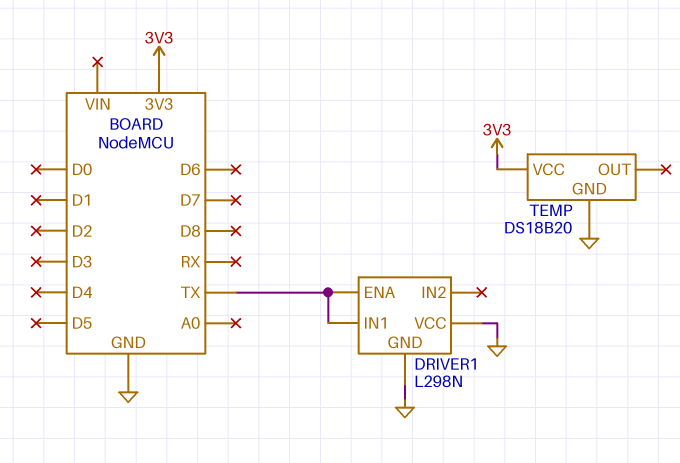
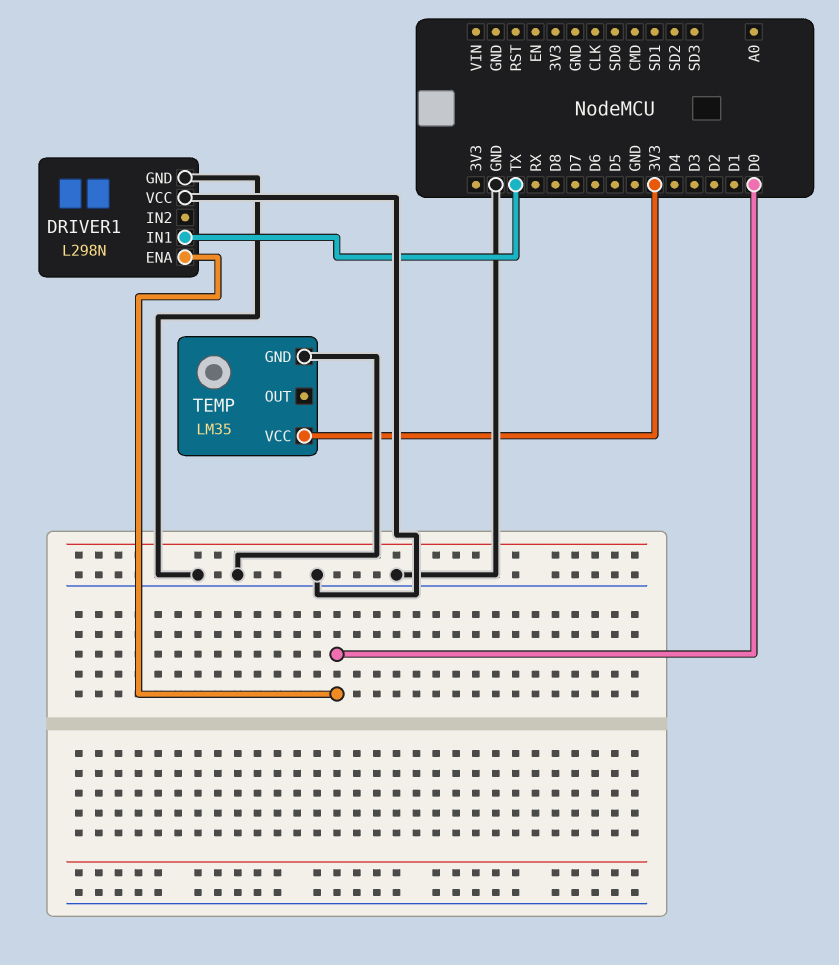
DRIVER1 pin ENA: TX -> D0
TEMP: DS18B20 -> LM35

